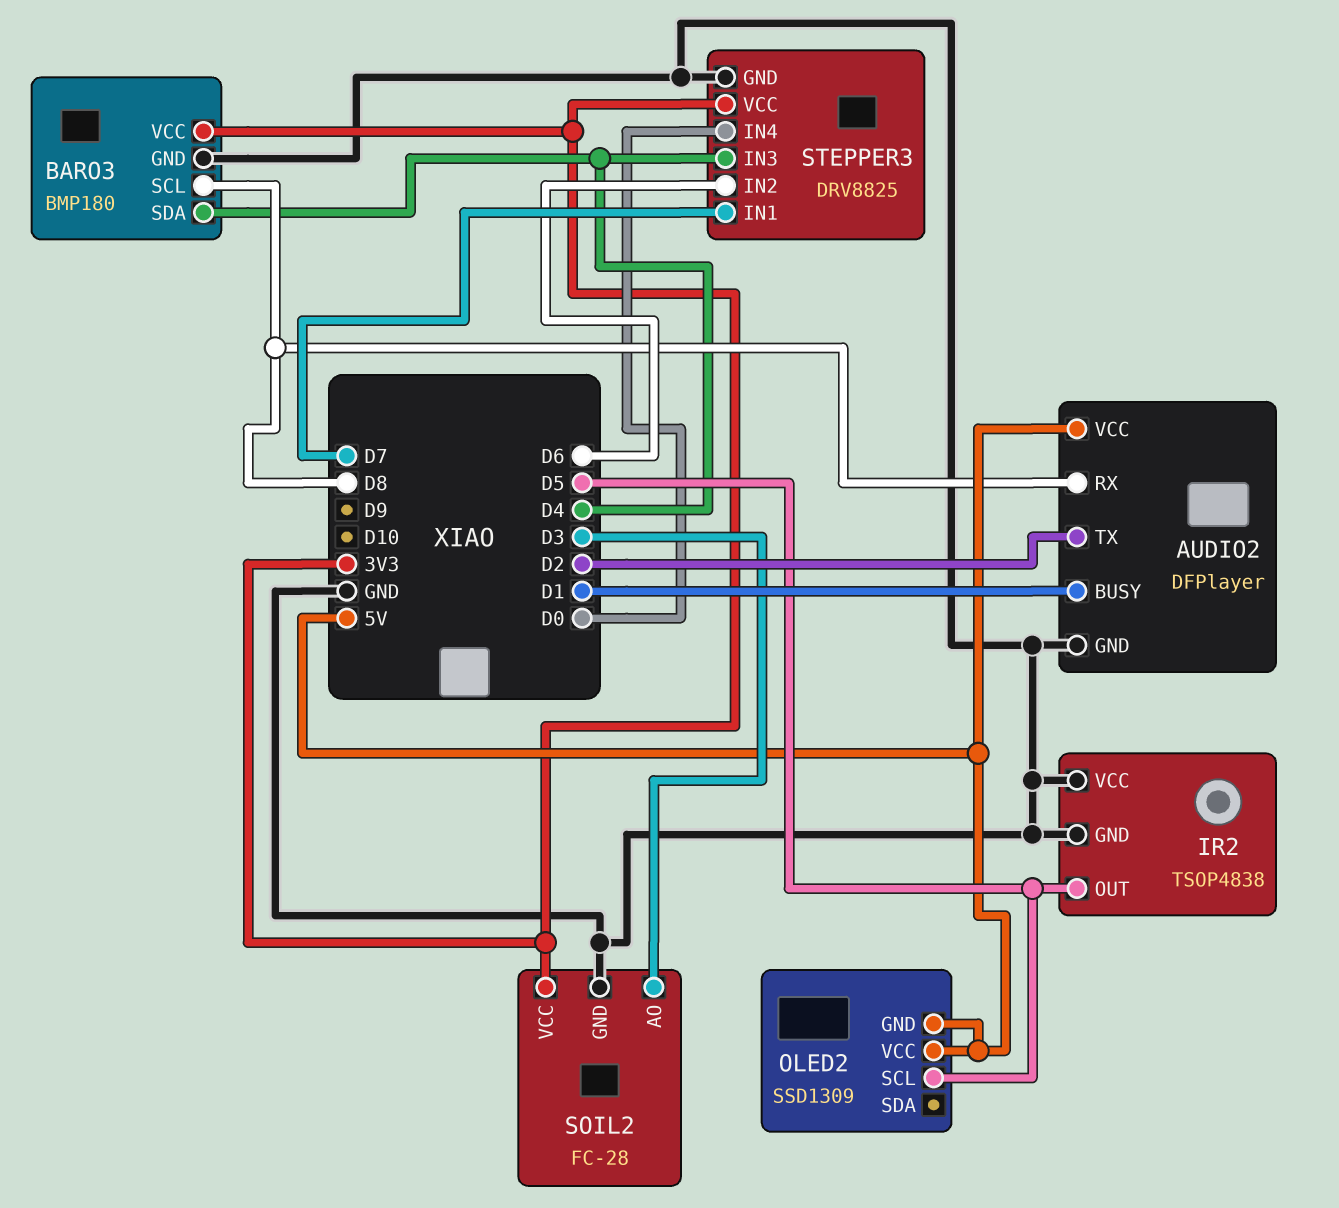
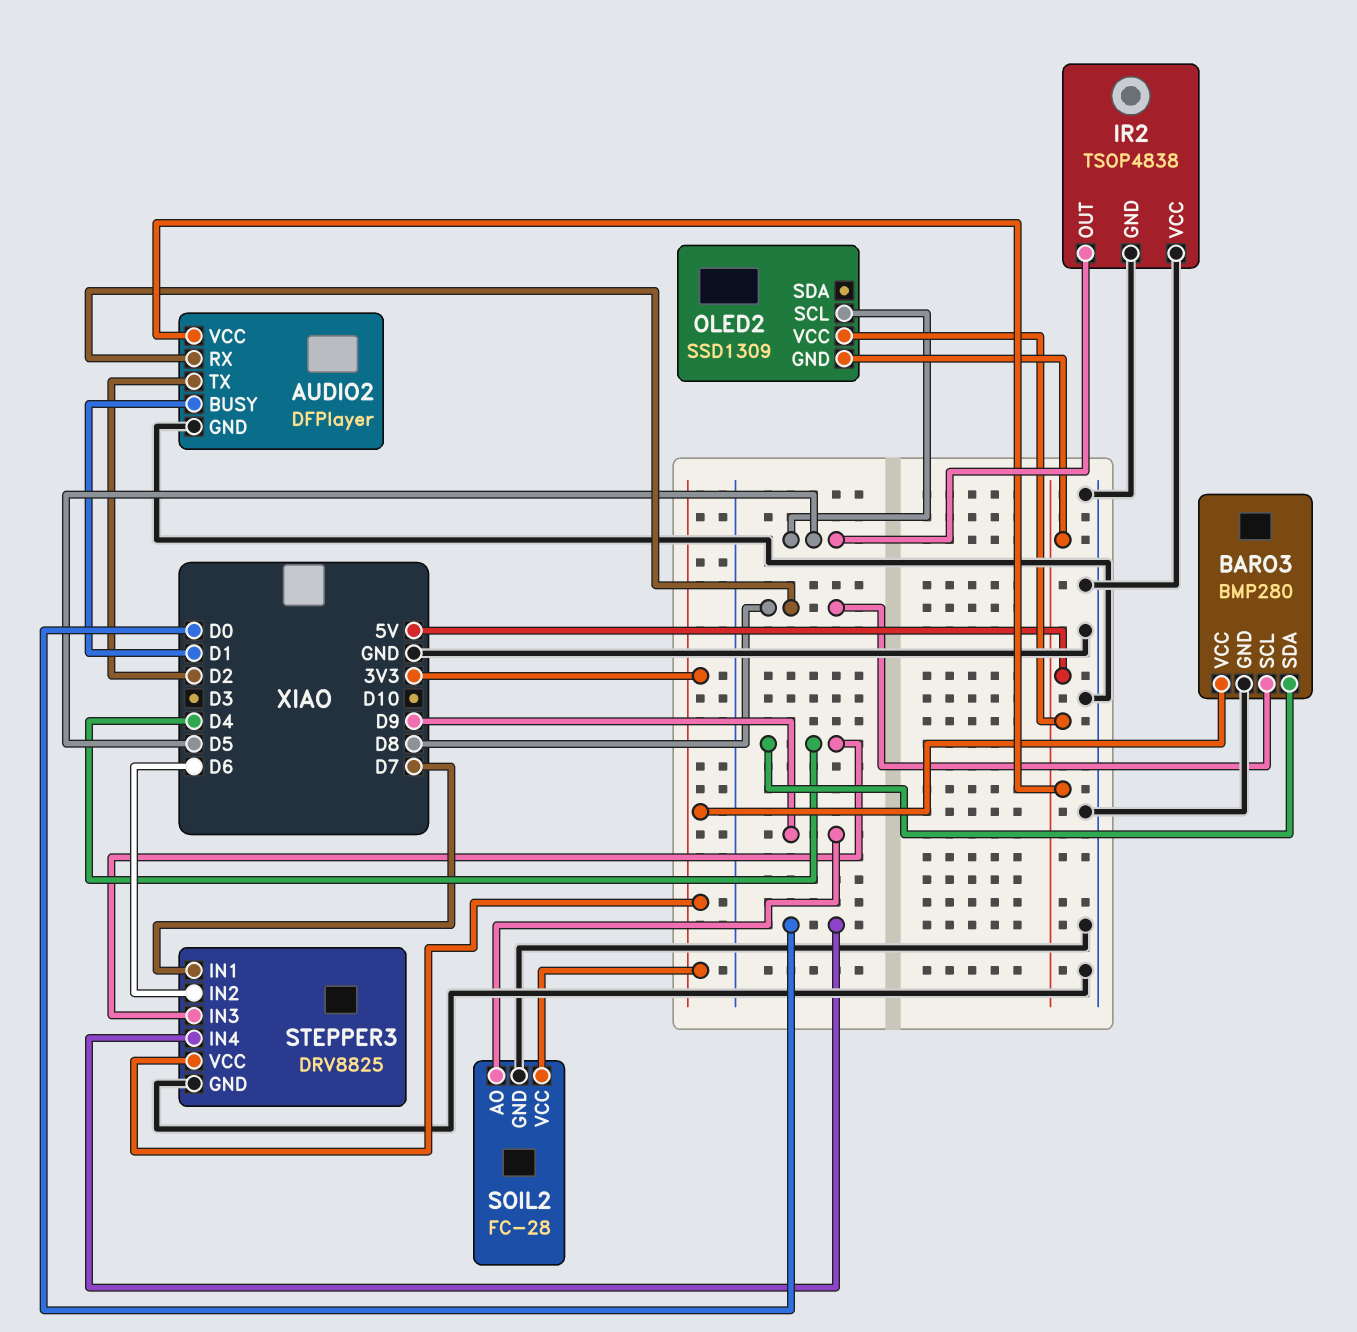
BARO3: BMP180 -> BMP280
SOIL2 pin AO: D3 -> D9

